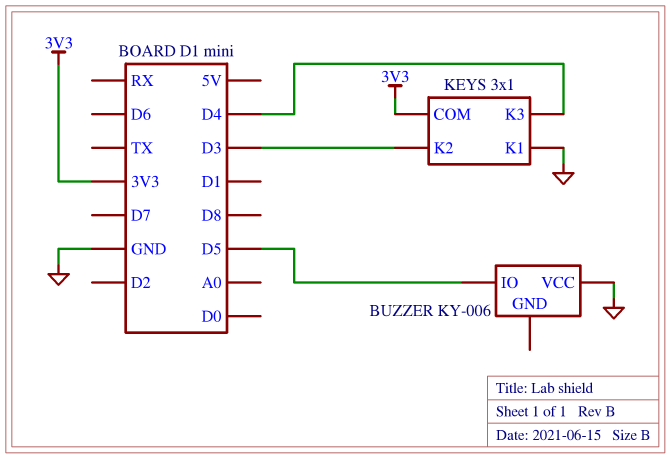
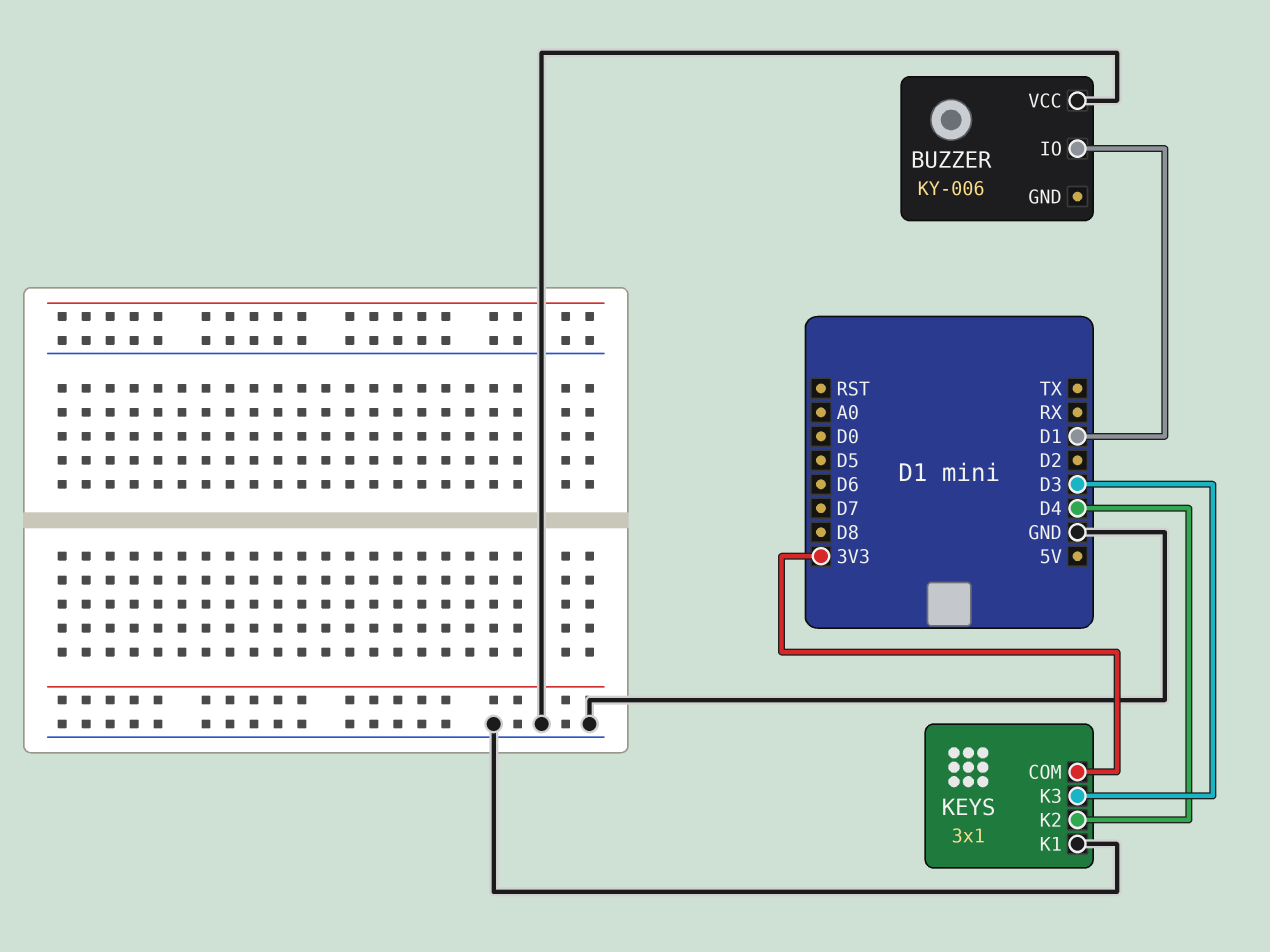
BUZZER pin IO: D5 -> D1
KEYS pin K2: D3 -> D4
KEYS pin K3: D4 -> D3

